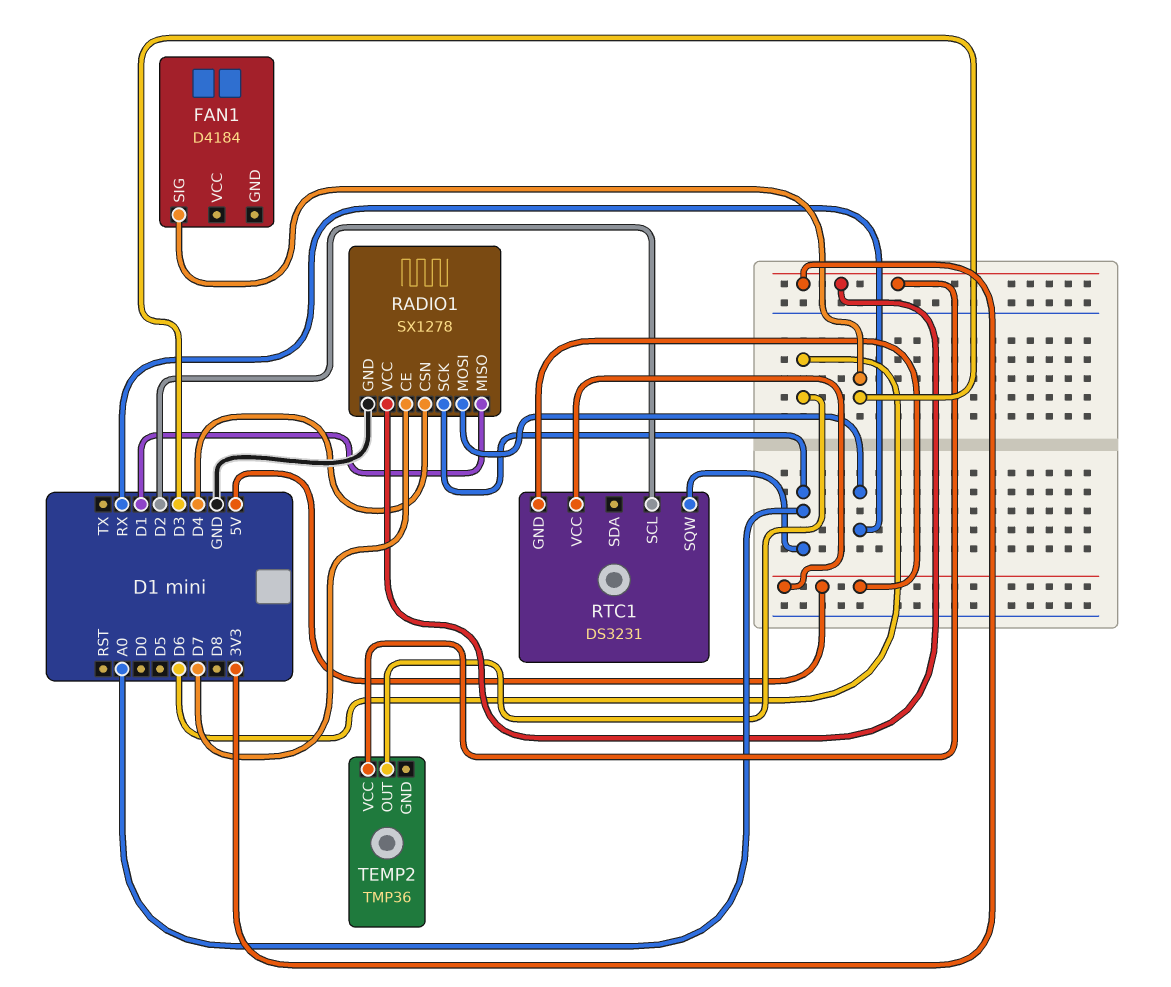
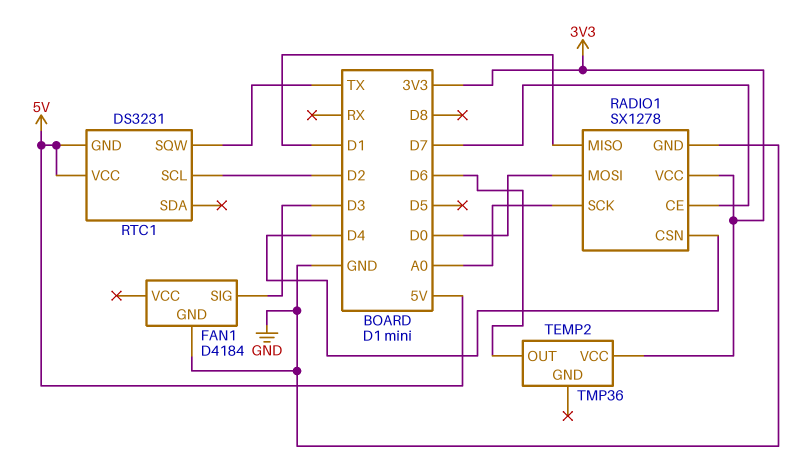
FAN1 pin GND: none -> GND
RADIO1 pin MOSI: RX -> D0
RTC1 pin SQW: A0 -> TX

